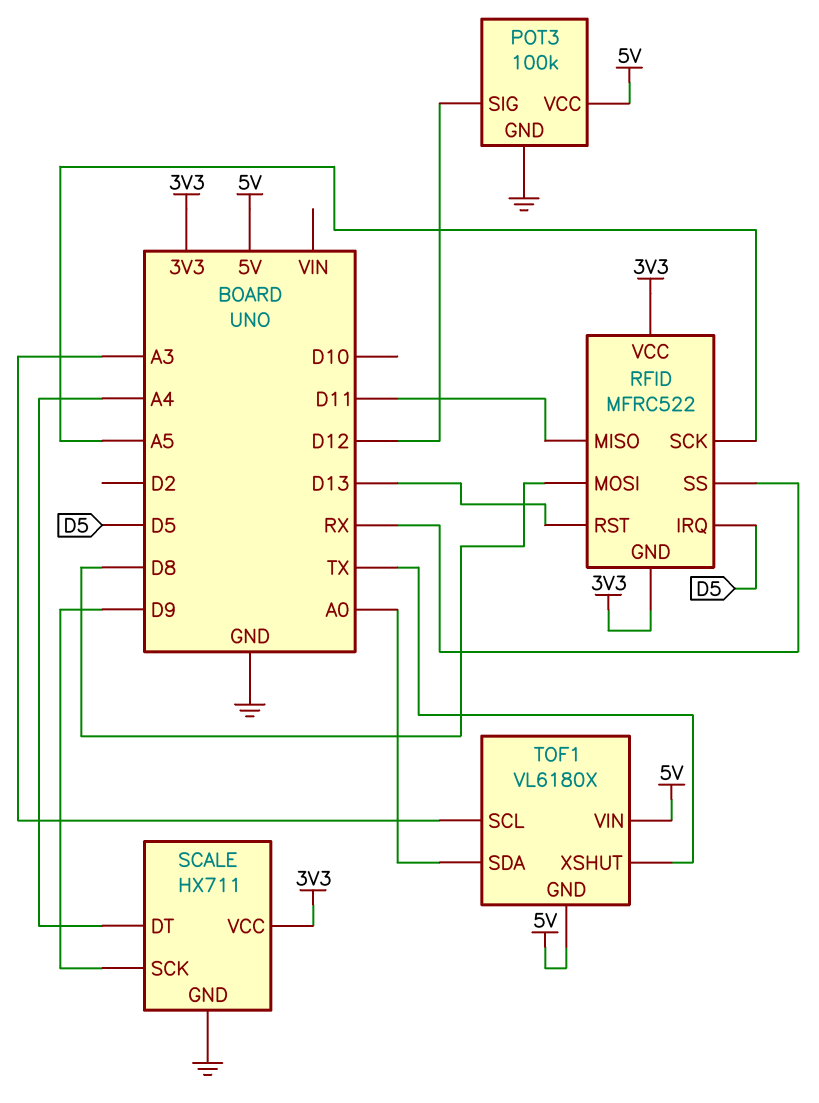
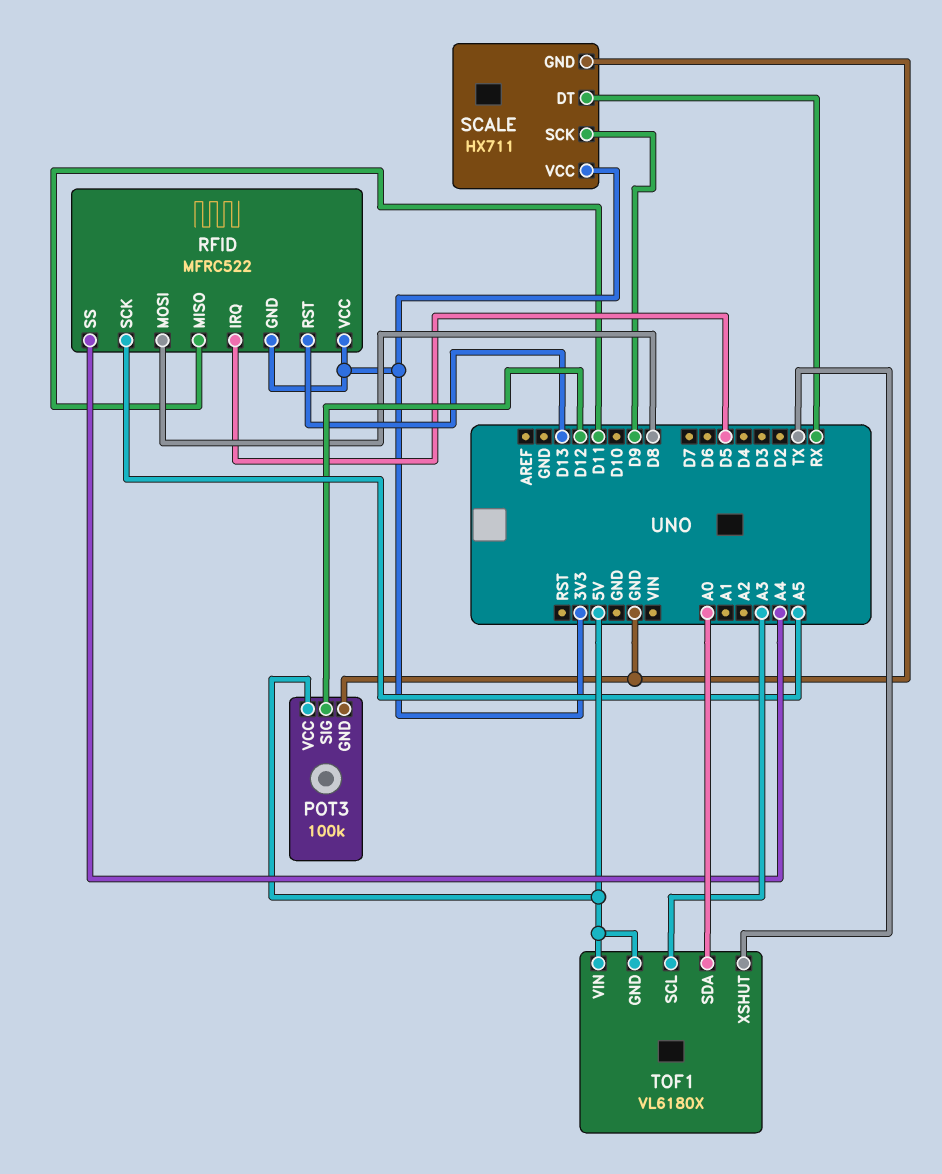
RFID pin SS: RX -> A4
SCALE pin DT: A4 -> RX

